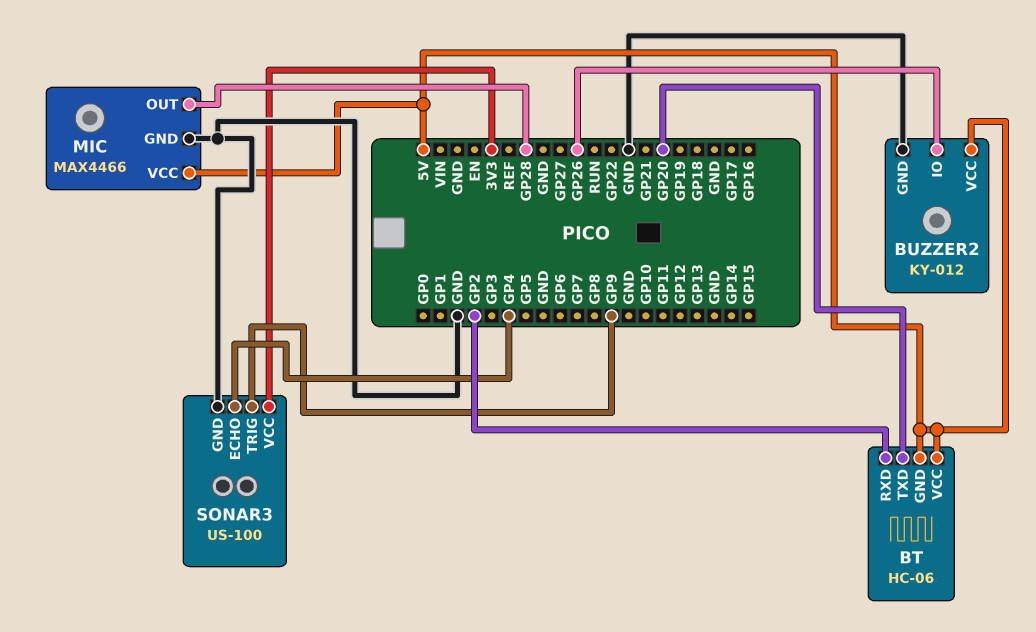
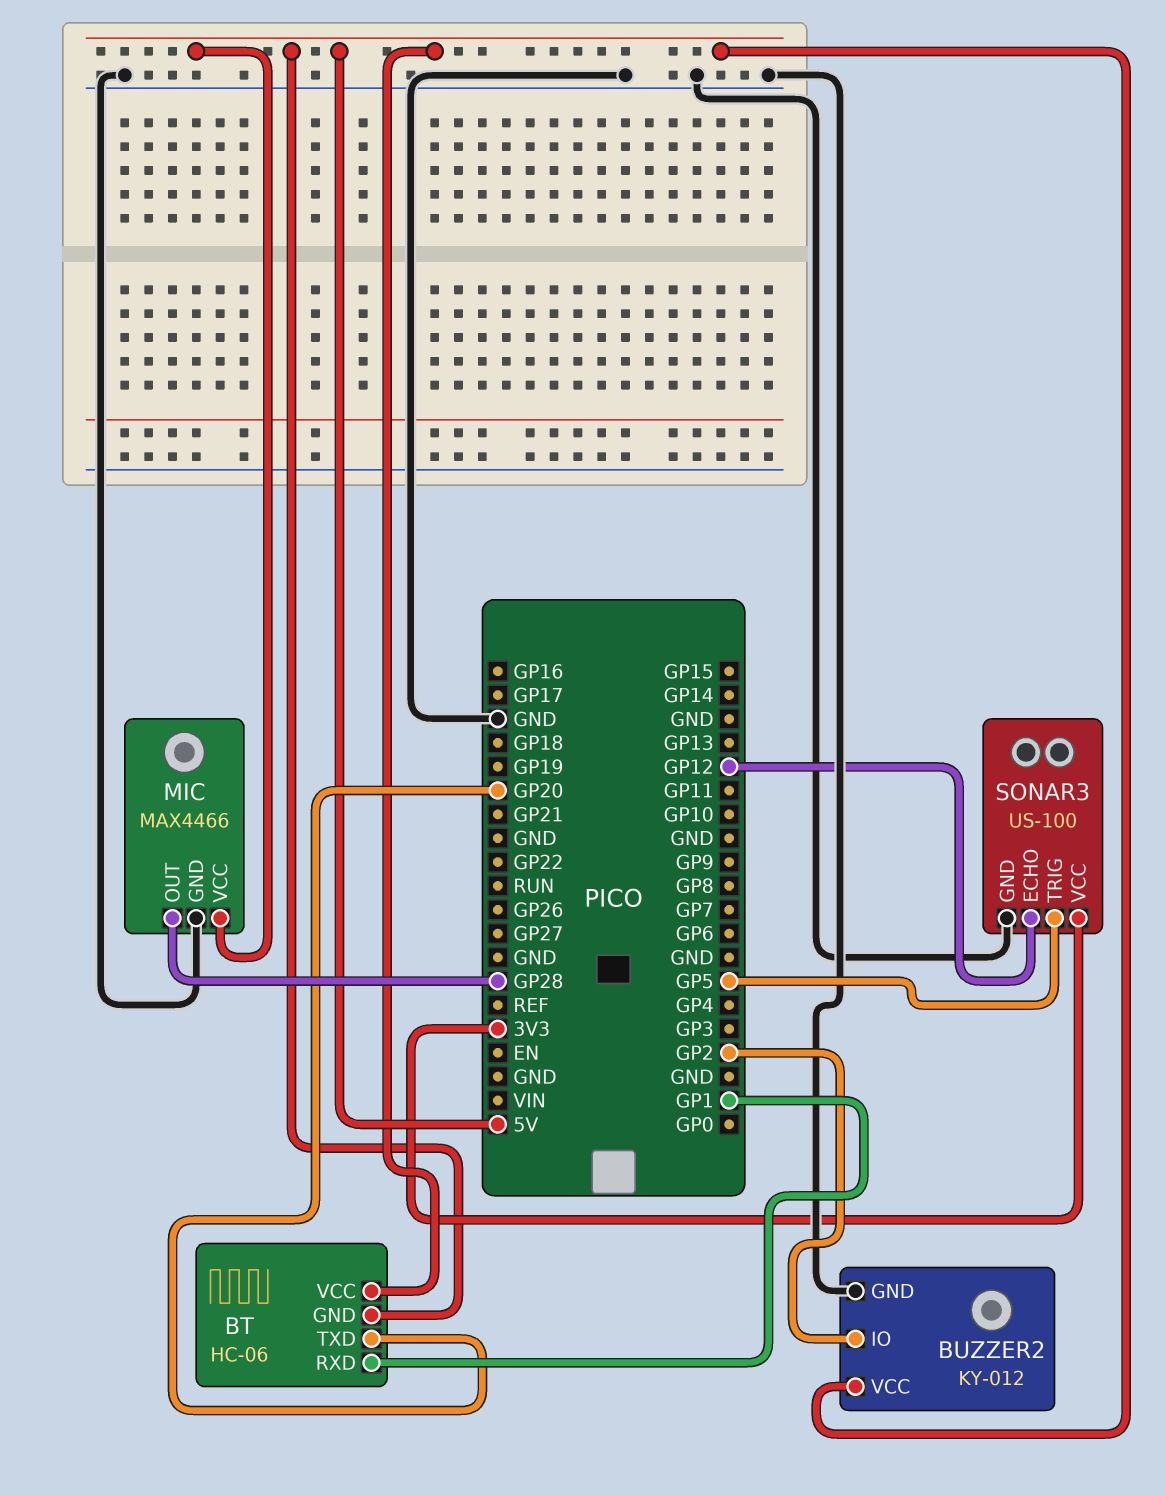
BT pin RXD: GP2 -> GP1
BUZZER2 pin IO: GP26 -> GP2
SONAR3 pin ECHO: GP4 -> GP12
SONAR3 pin TRIG: GP9 -> GP5

